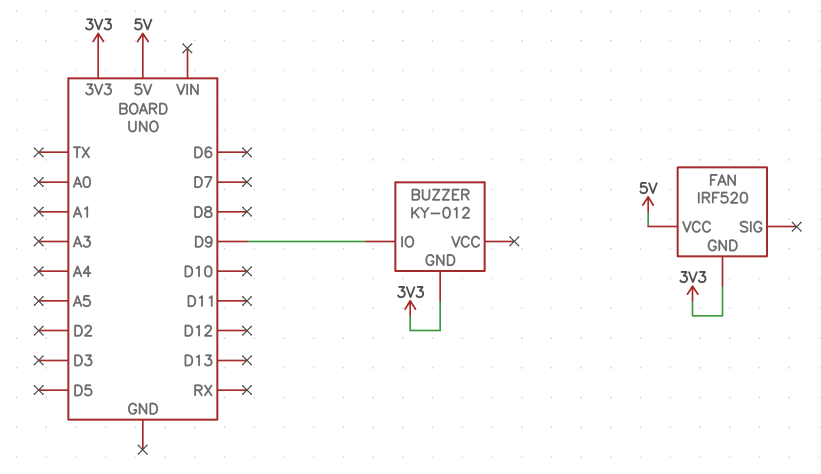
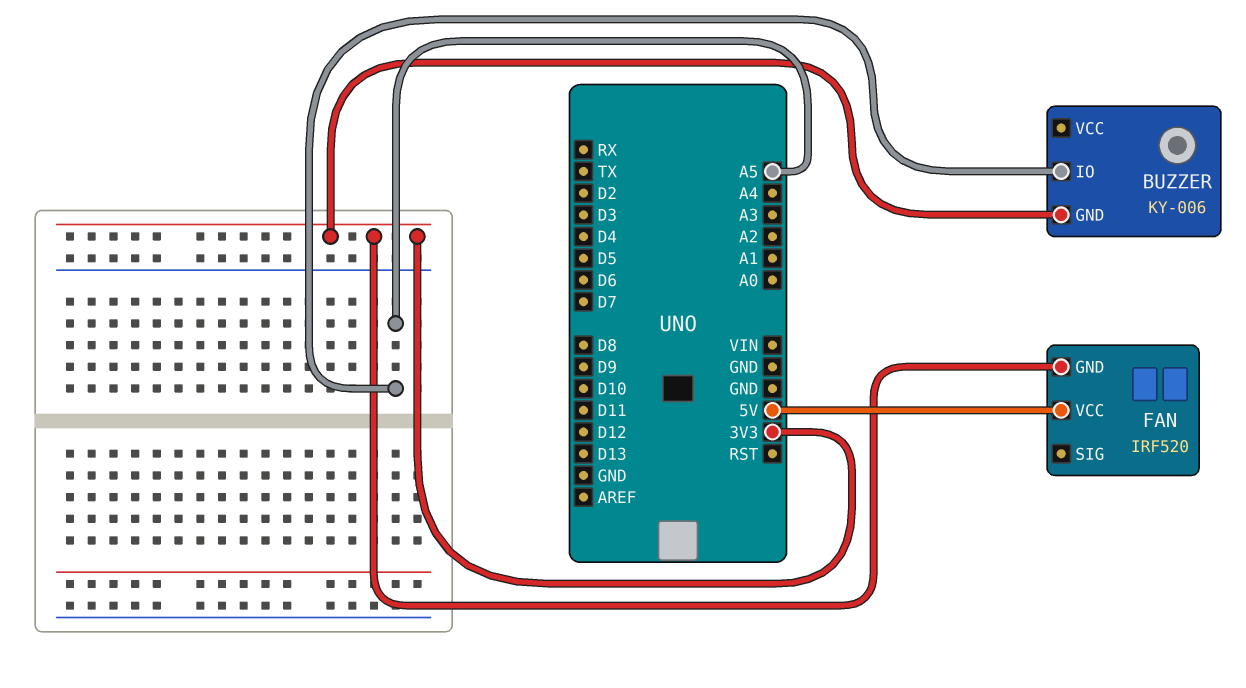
BUZZER: KY-012 -> KY-006
BUZZER pin IO: D9 -> A5

